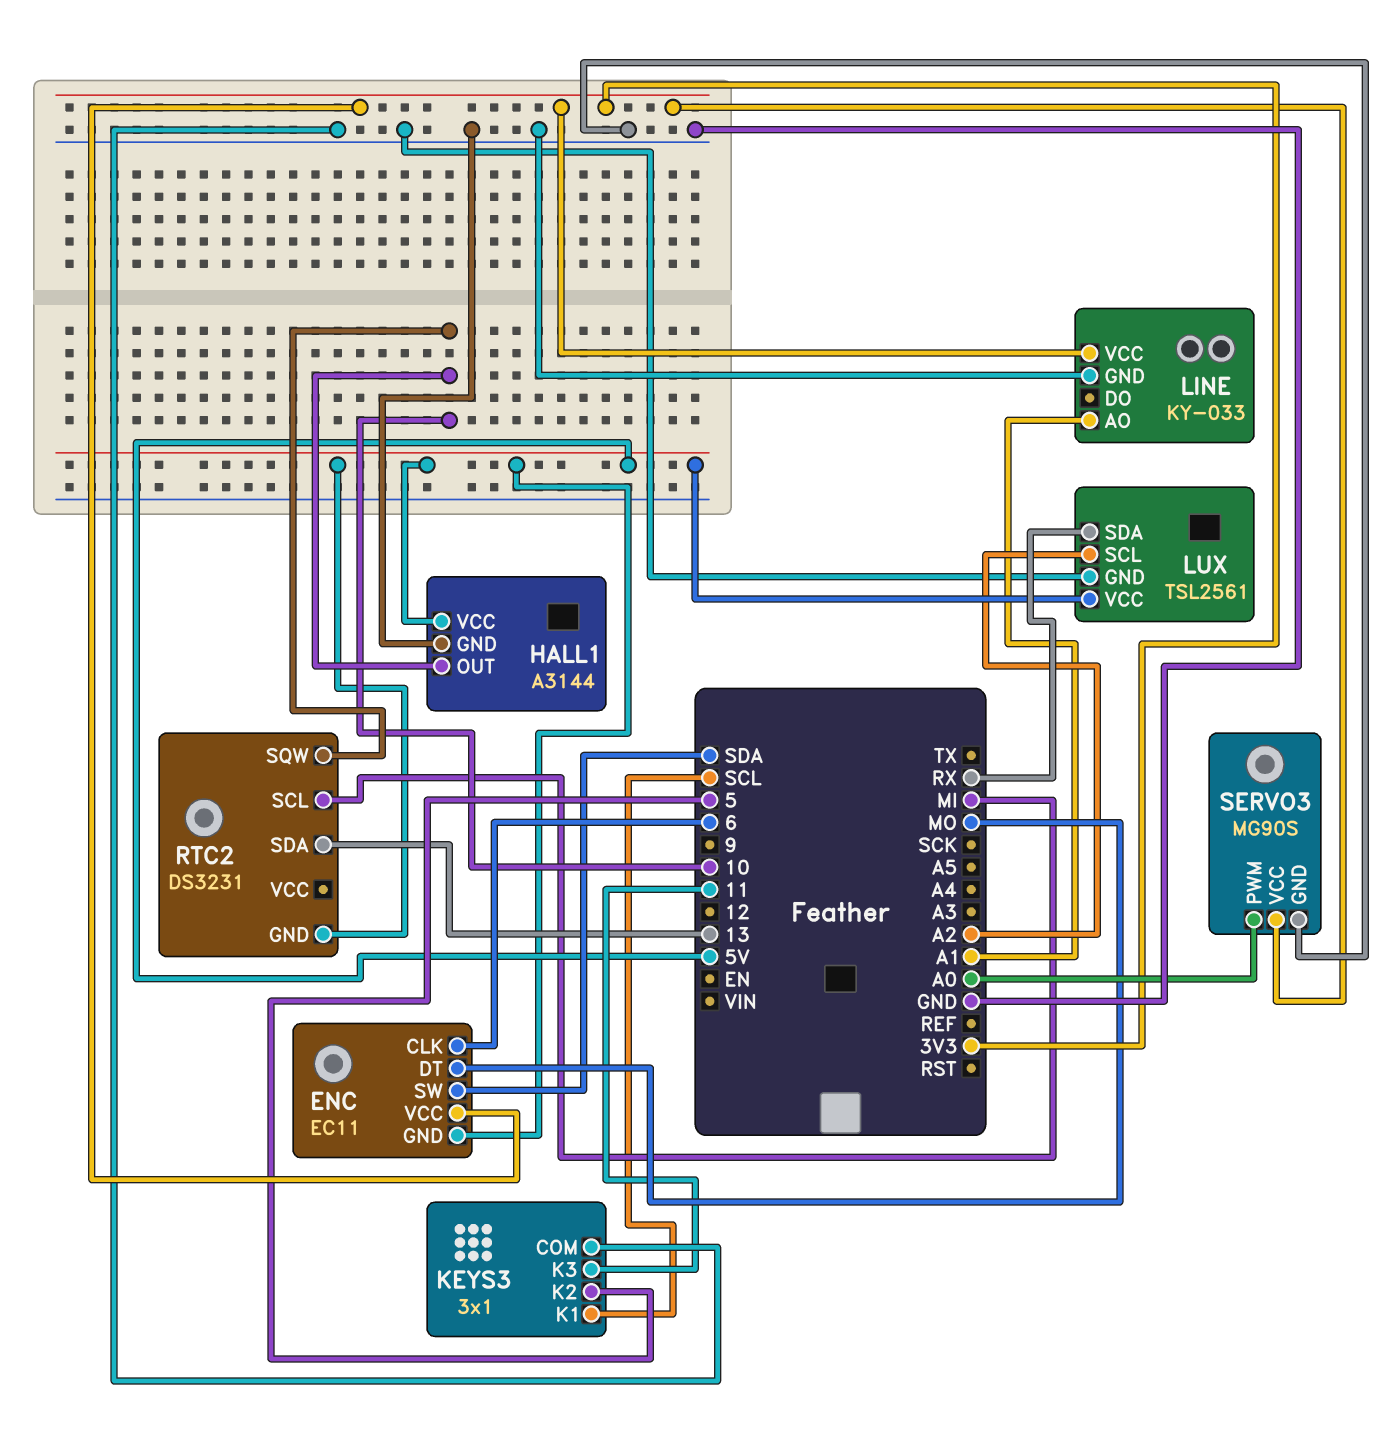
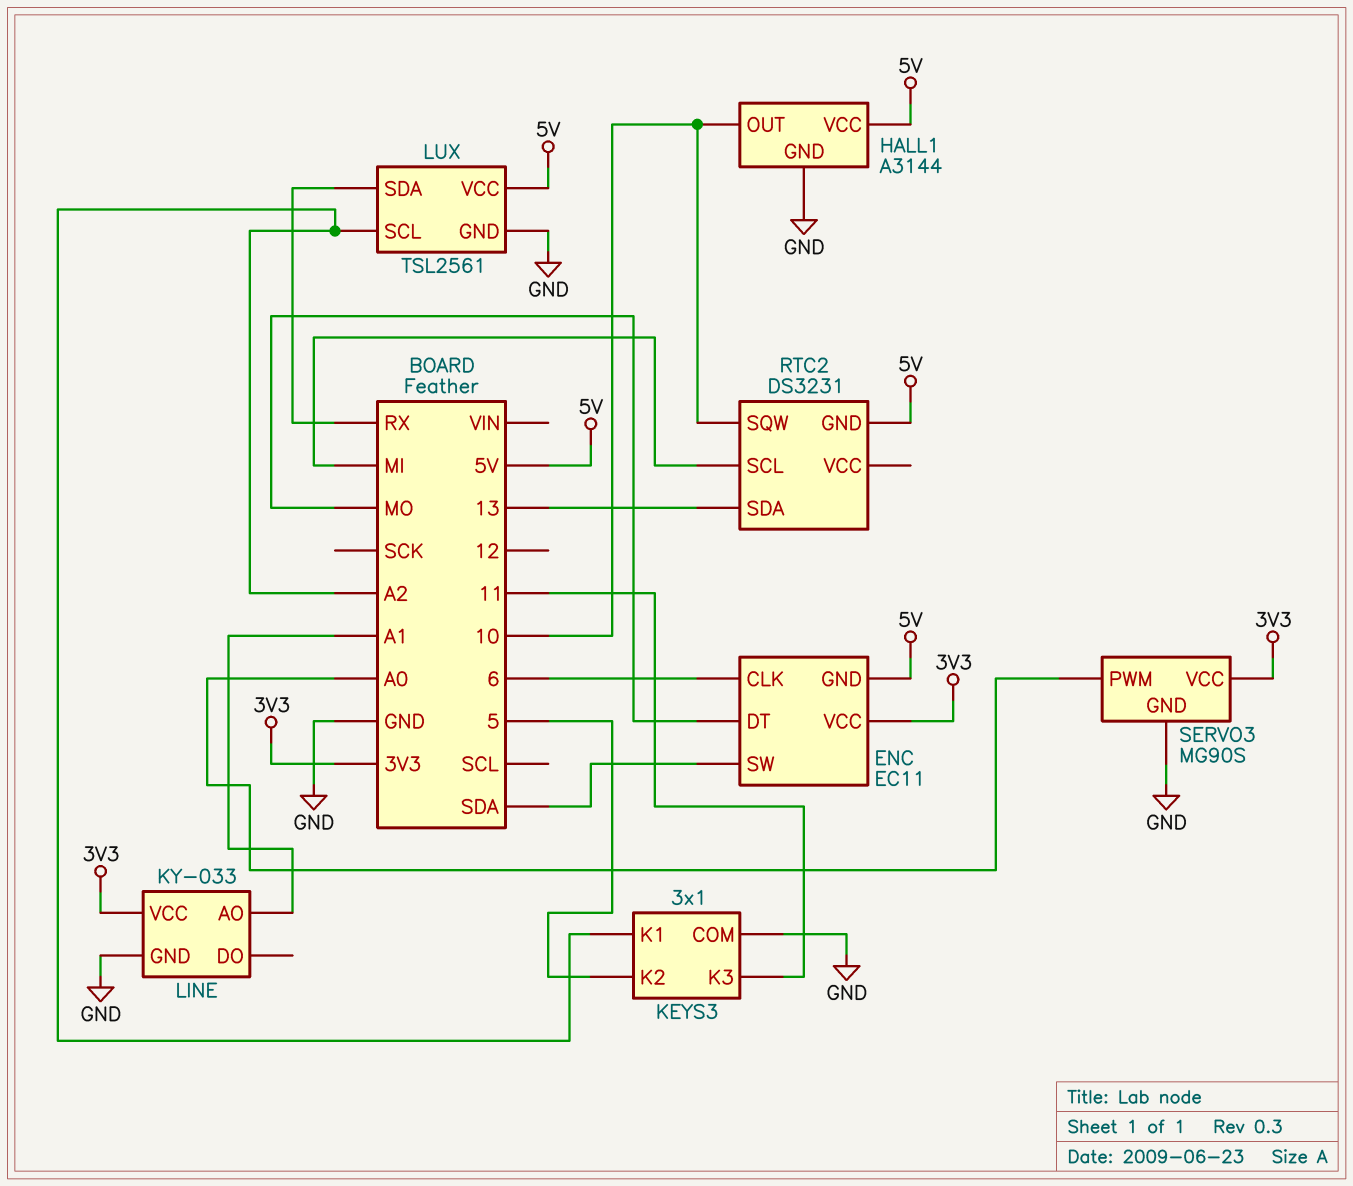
KEYS3 pin K1: SCL -> A2

